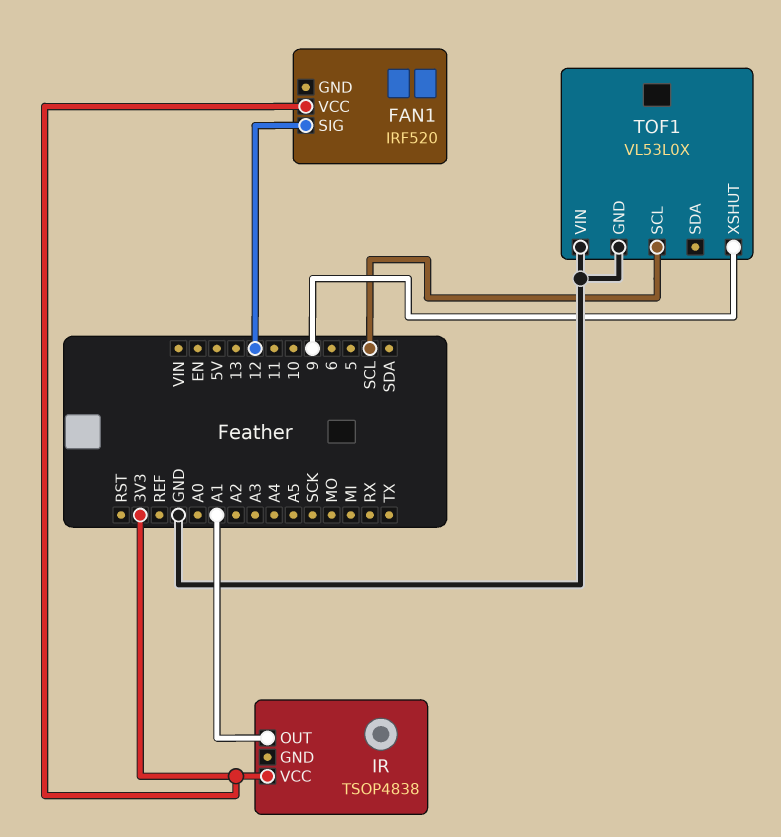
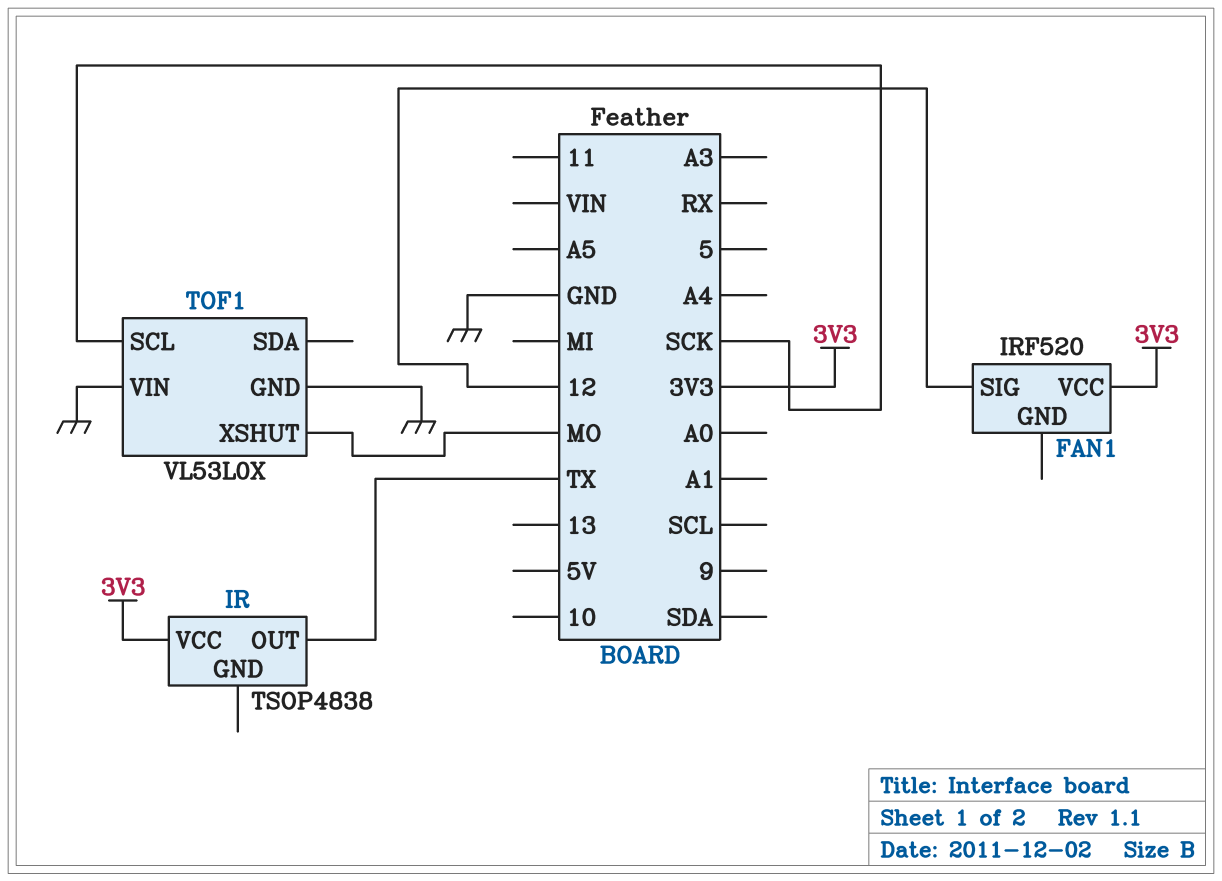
IR pin OUT: A1 -> TX
TOF1 pin SCL: SCL -> SCK
TOF1 pin XSHUT: 9 -> MO

